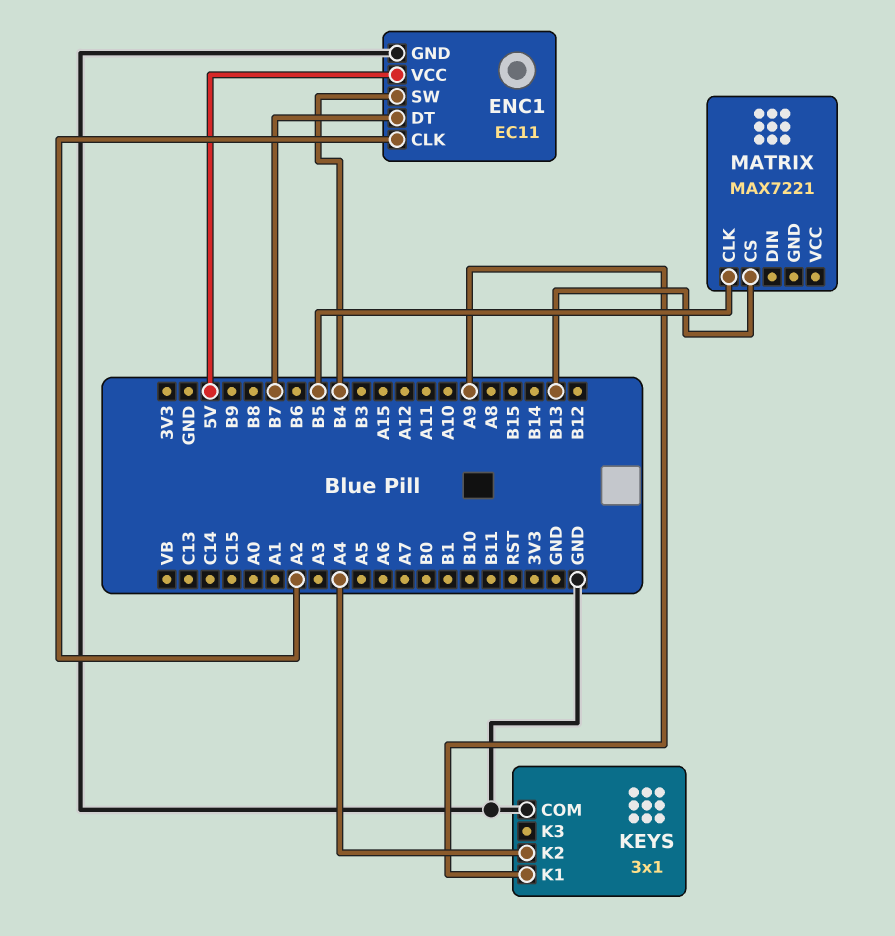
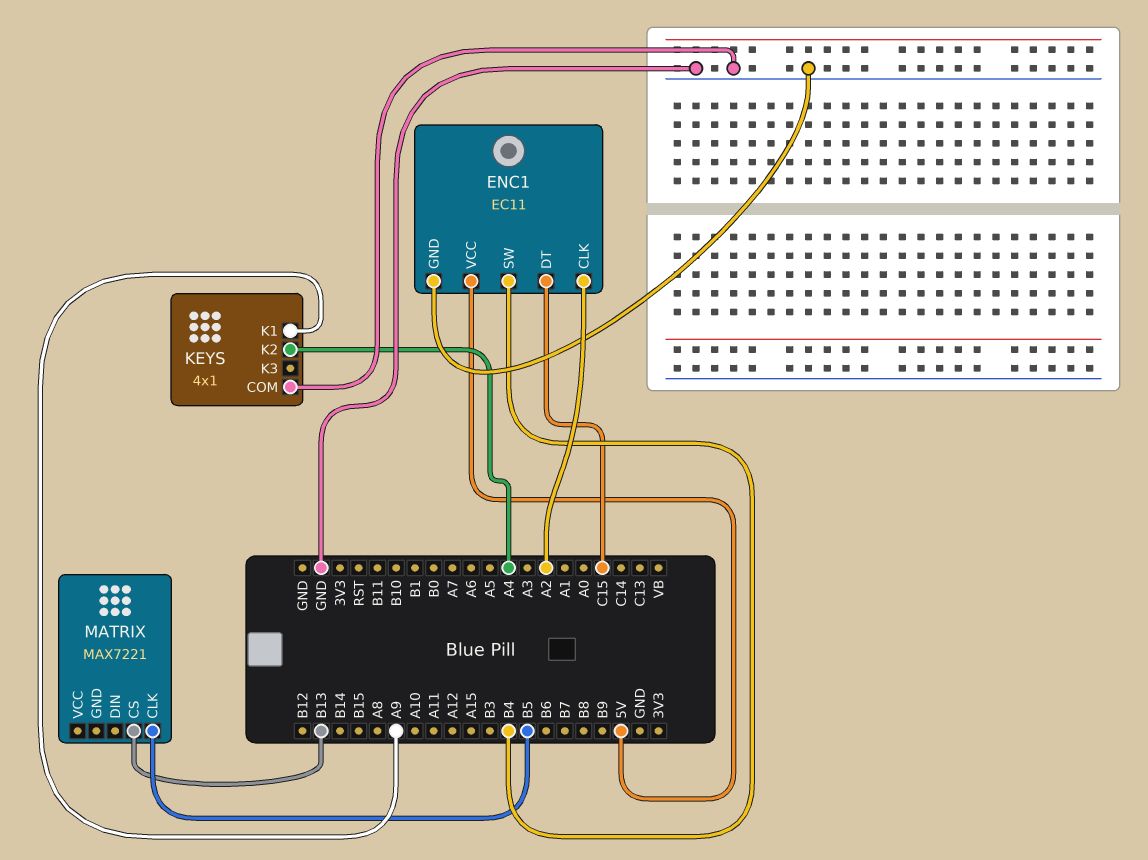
ENC1 pin DT: B7 -> C15
KEYS: 3x1 -> 4x1

